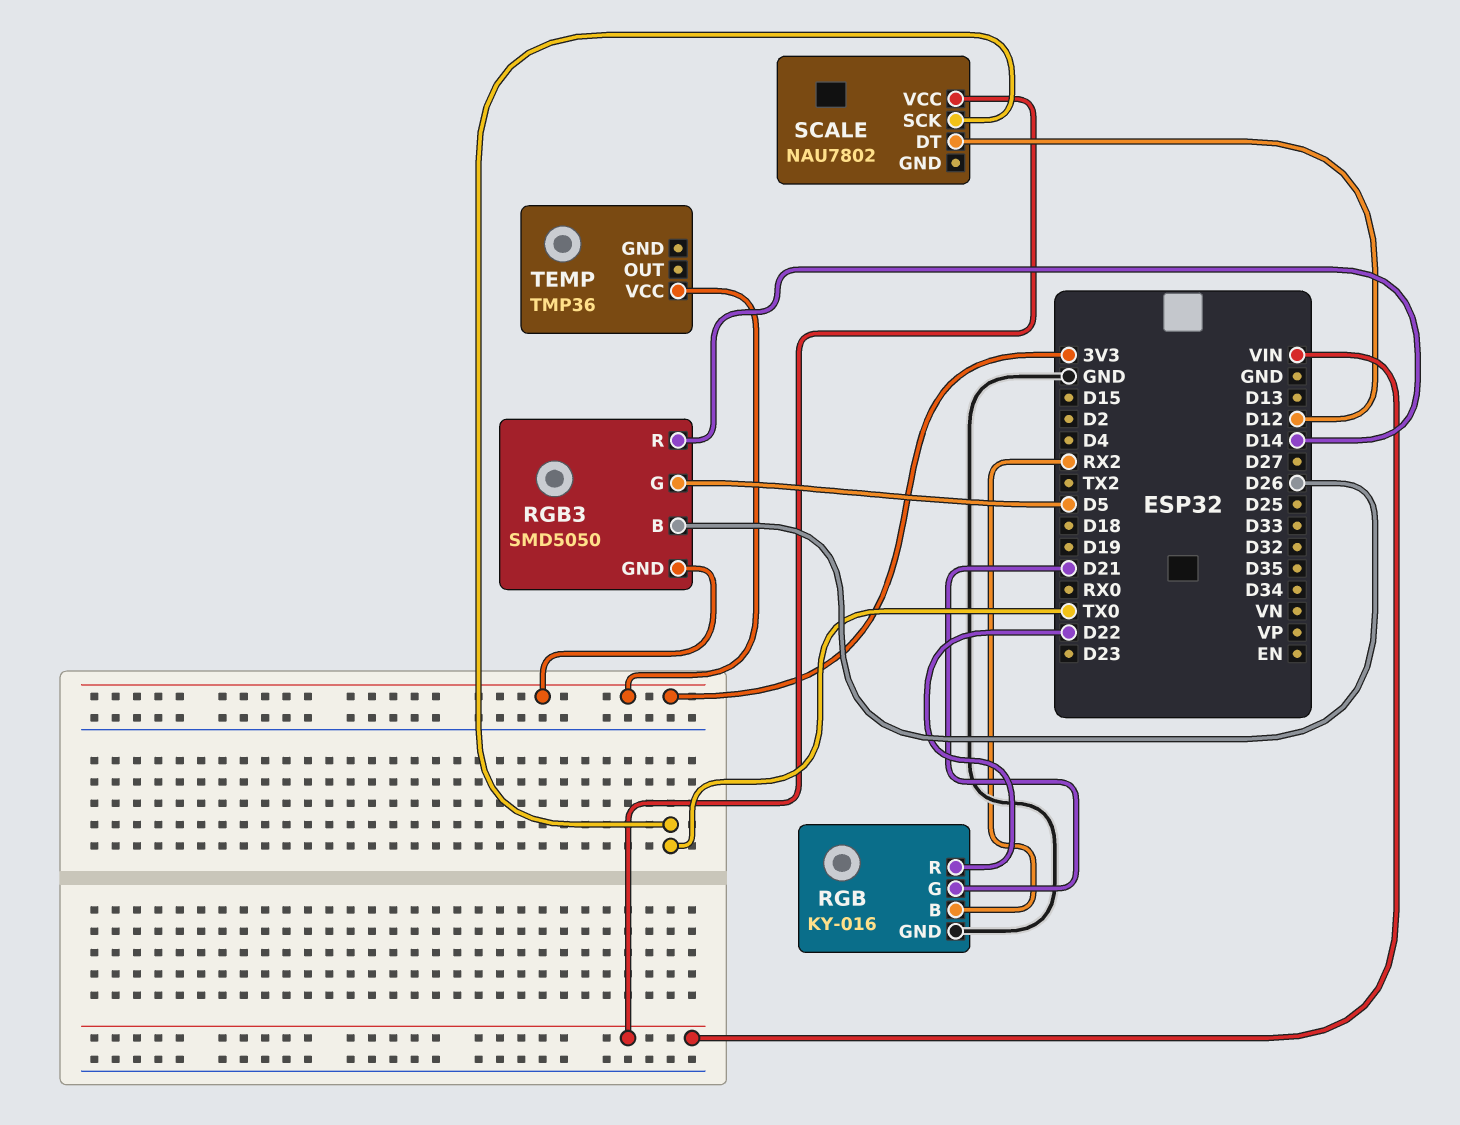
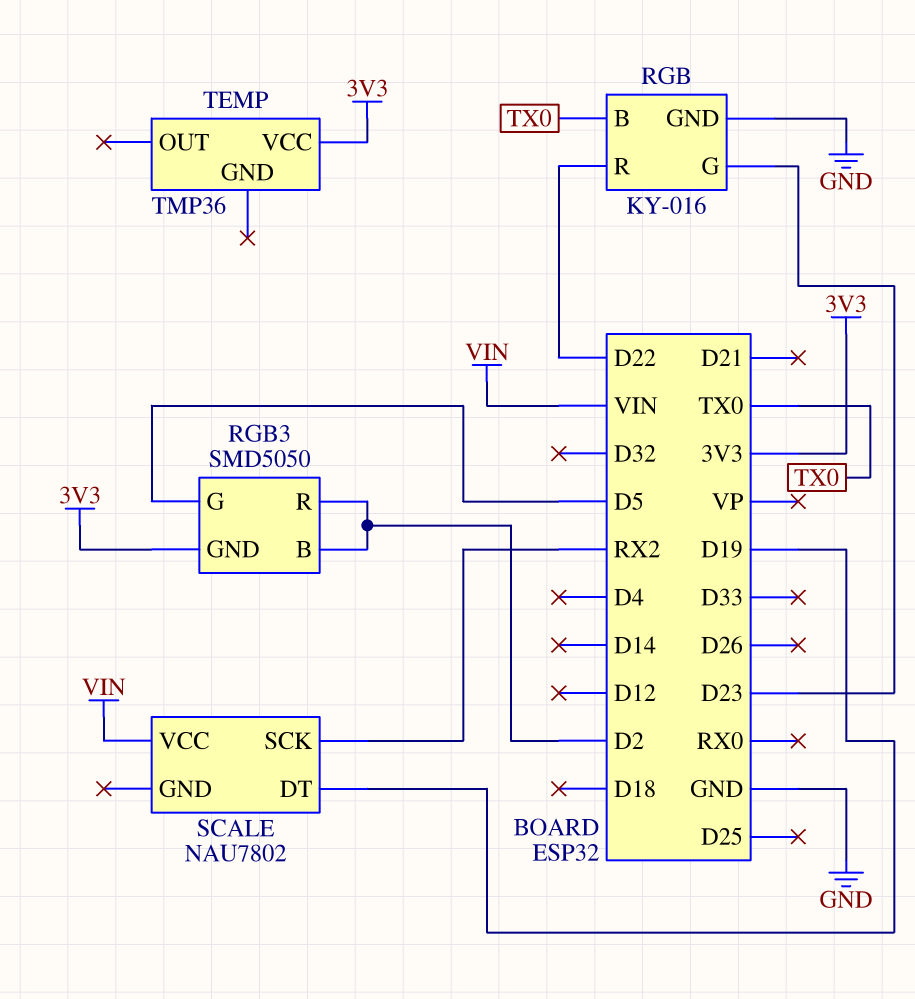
RGB pin B: RX2 -> TX0
RGB pin G: D21 -> D23
RGB3 pin B: D26 -> D2
RGB3 pin R: D14 -> D2
SCALE pin DT: D12 -> D19
SCALE pin SCK: TX0 -> RX2

